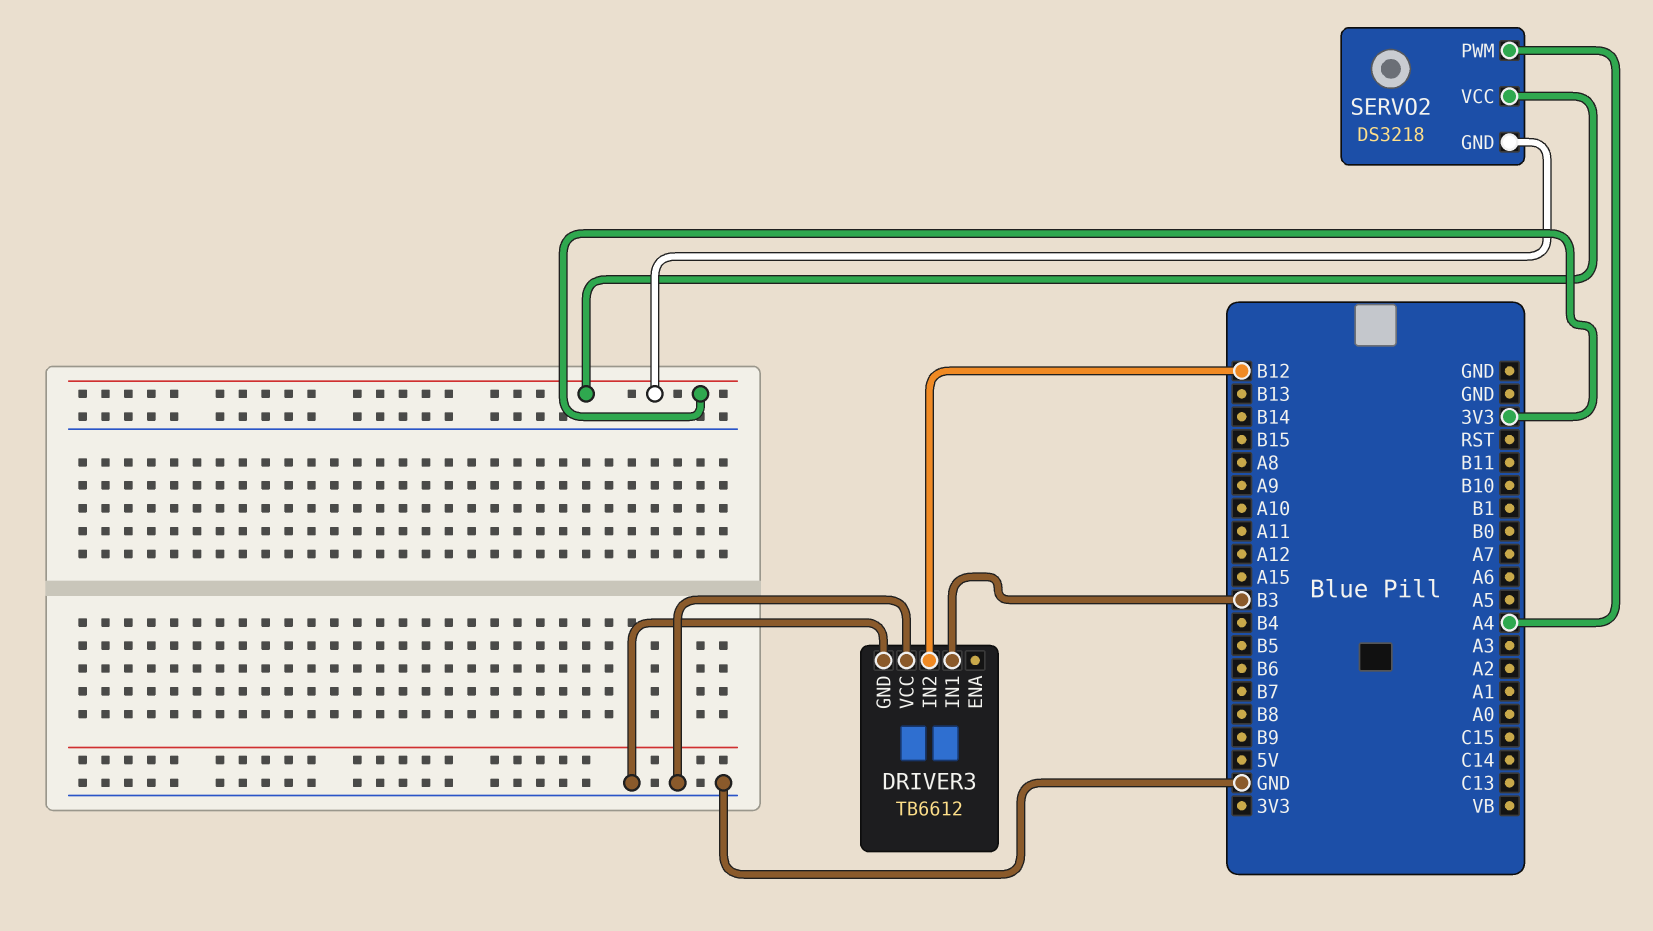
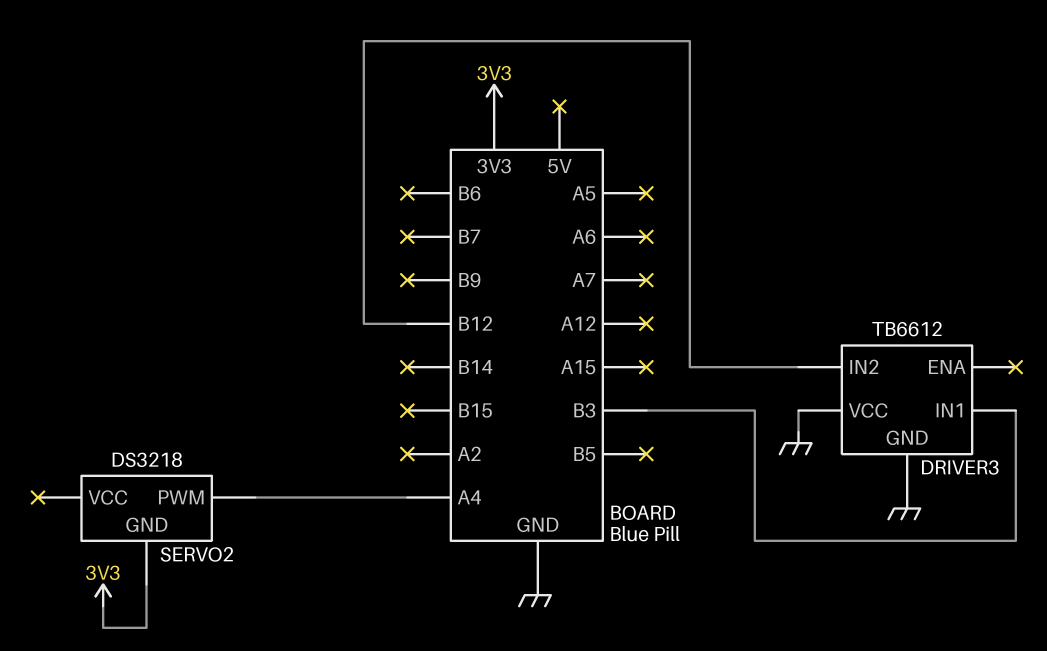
SERVO2 pin VCC: 3V3 -> none

